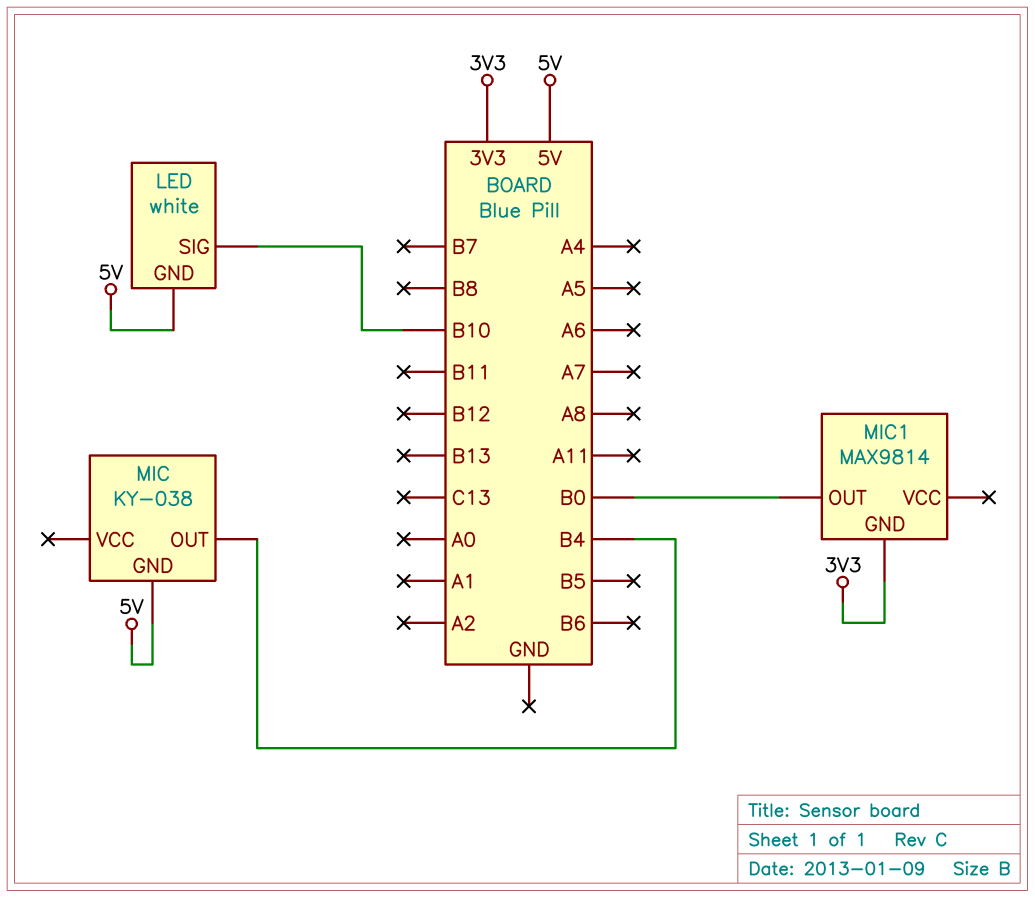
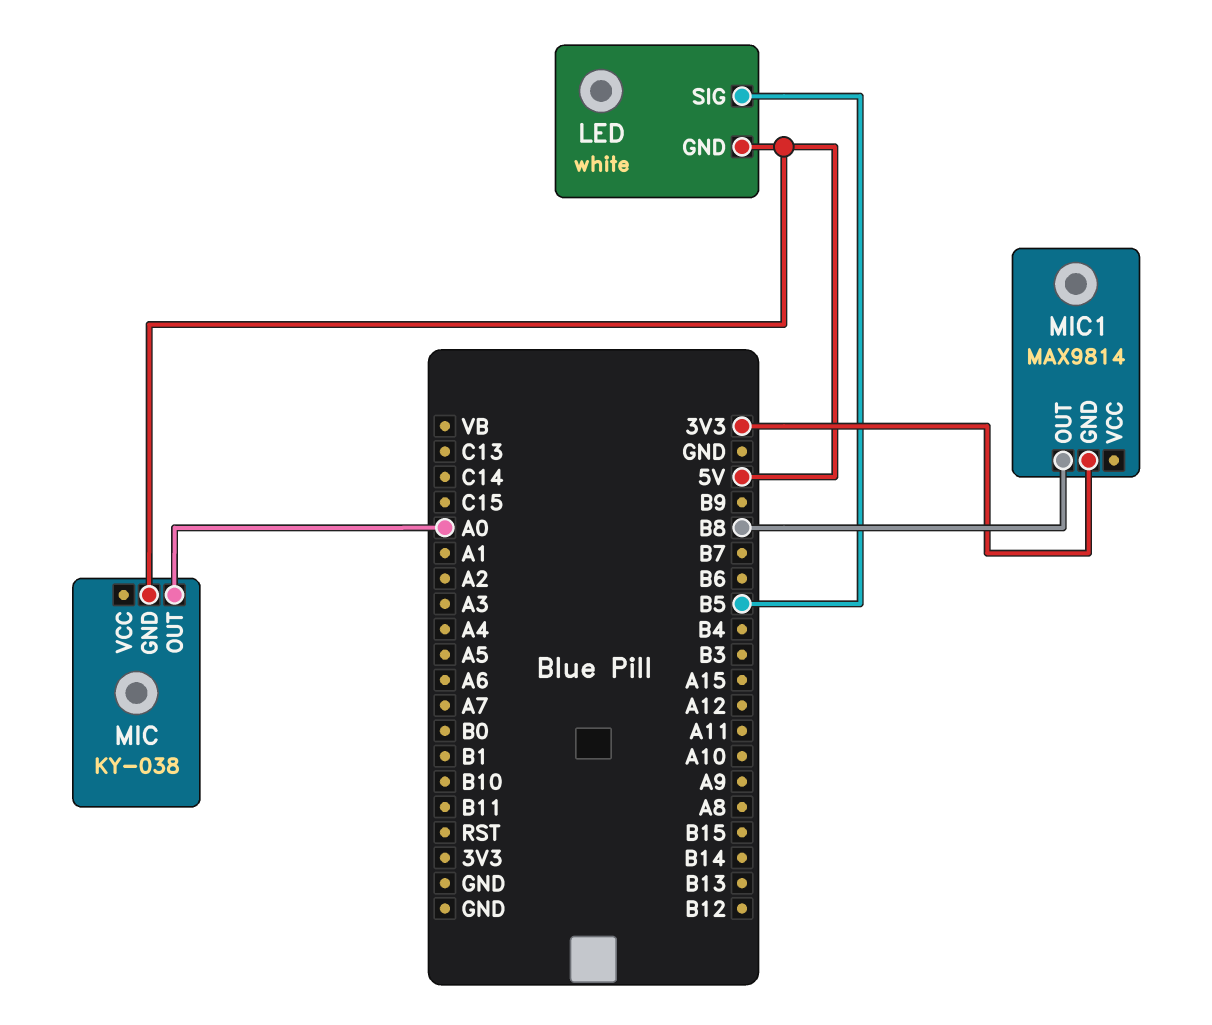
LED pin SIG: B10 -> B5
MIC pin OUT: B4 -> A0
MIC1 pin OUT: B0 -> B8

